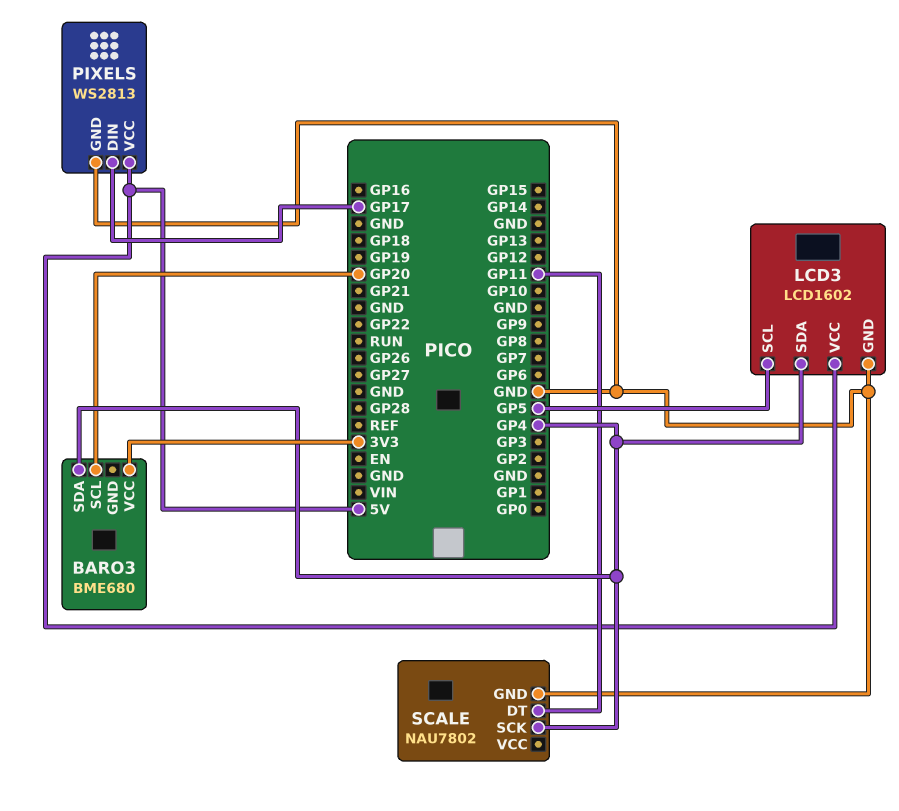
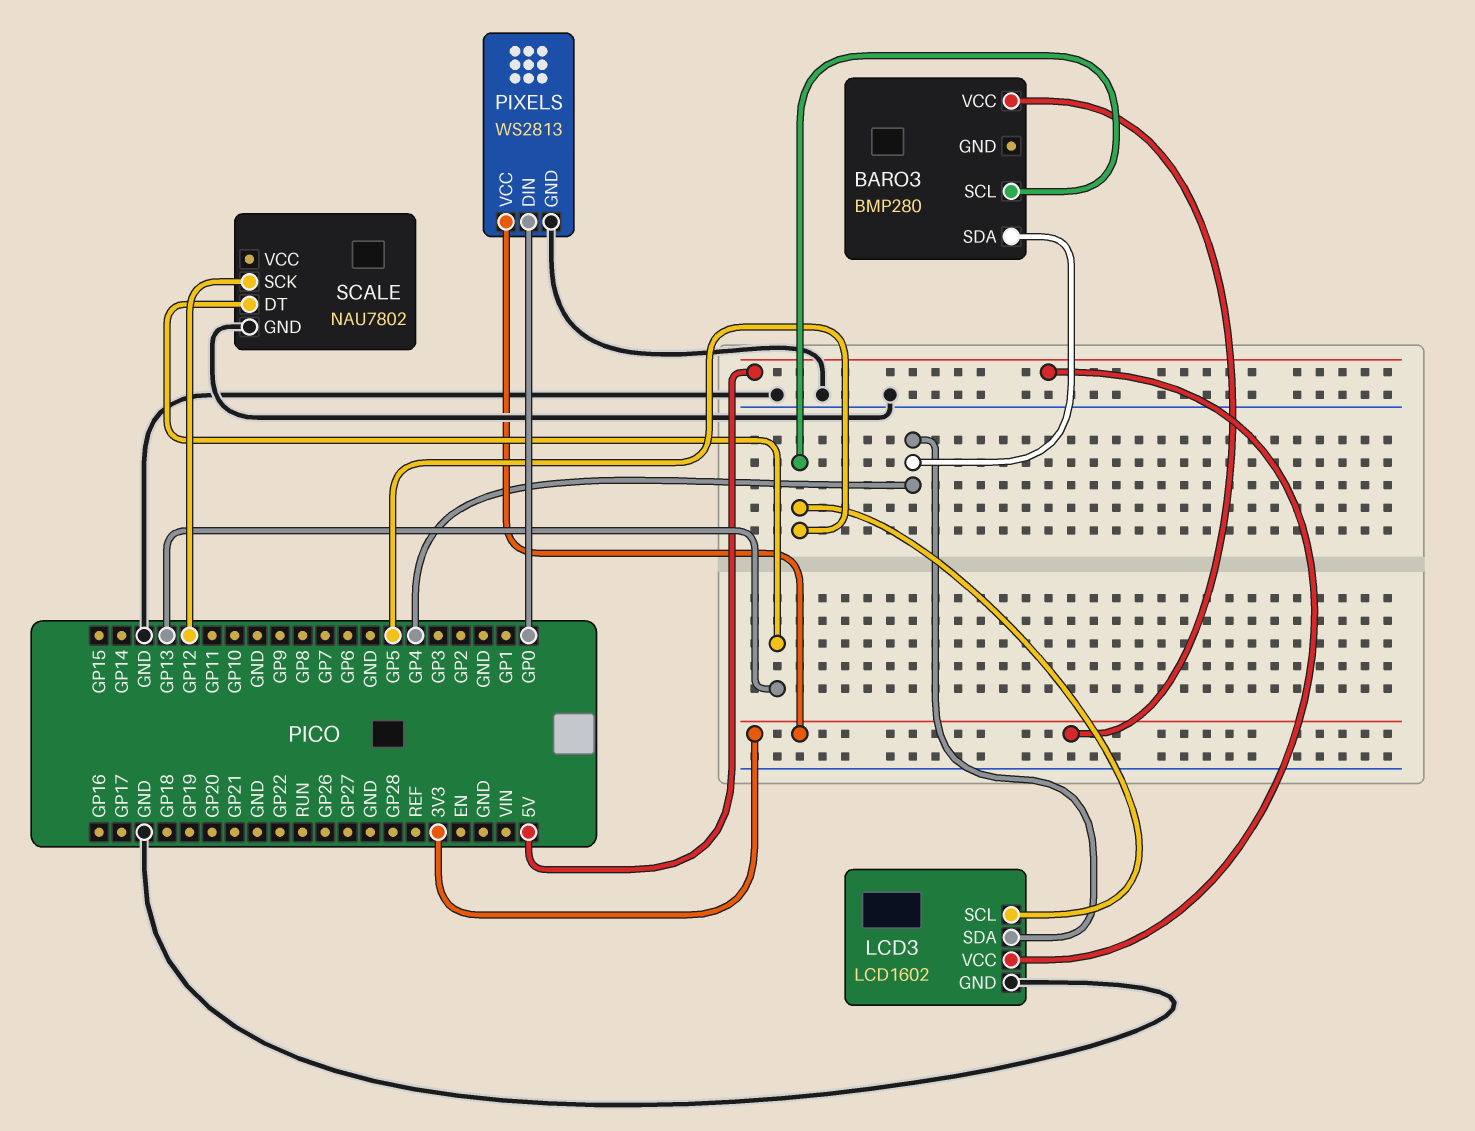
BARO3: BME680 -> BMP280
BARO3 pin SCL: GP20 -> GP5
PIXELS pin DIN: GP17 -> GP0
PIXELS pin VCC: 5V -> 3V3
SCALE pin DT: GP11 -> GP13
SCALE pin SCK: GP4 -> GP12

